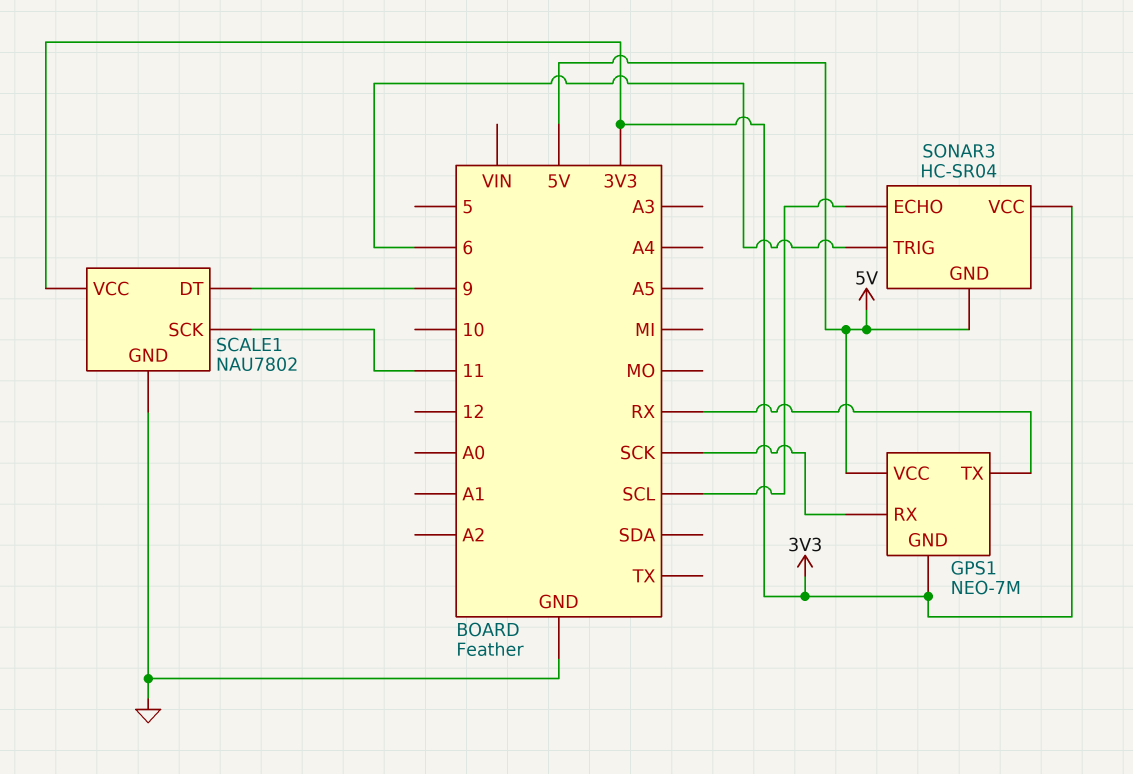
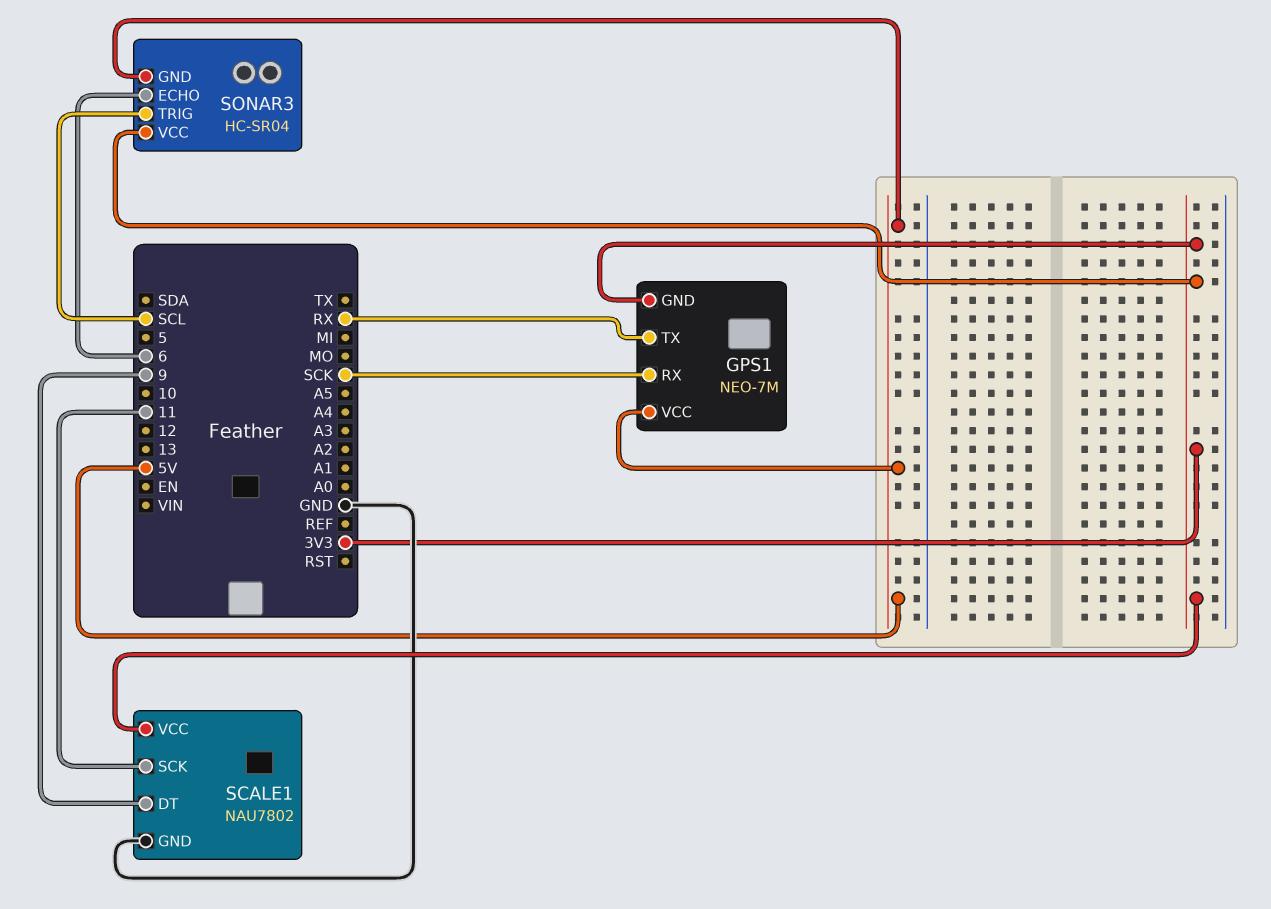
SONAR3 pin ECHO: SCL -> 6
SONAR3 pin TRIG: 6 -> SCL

